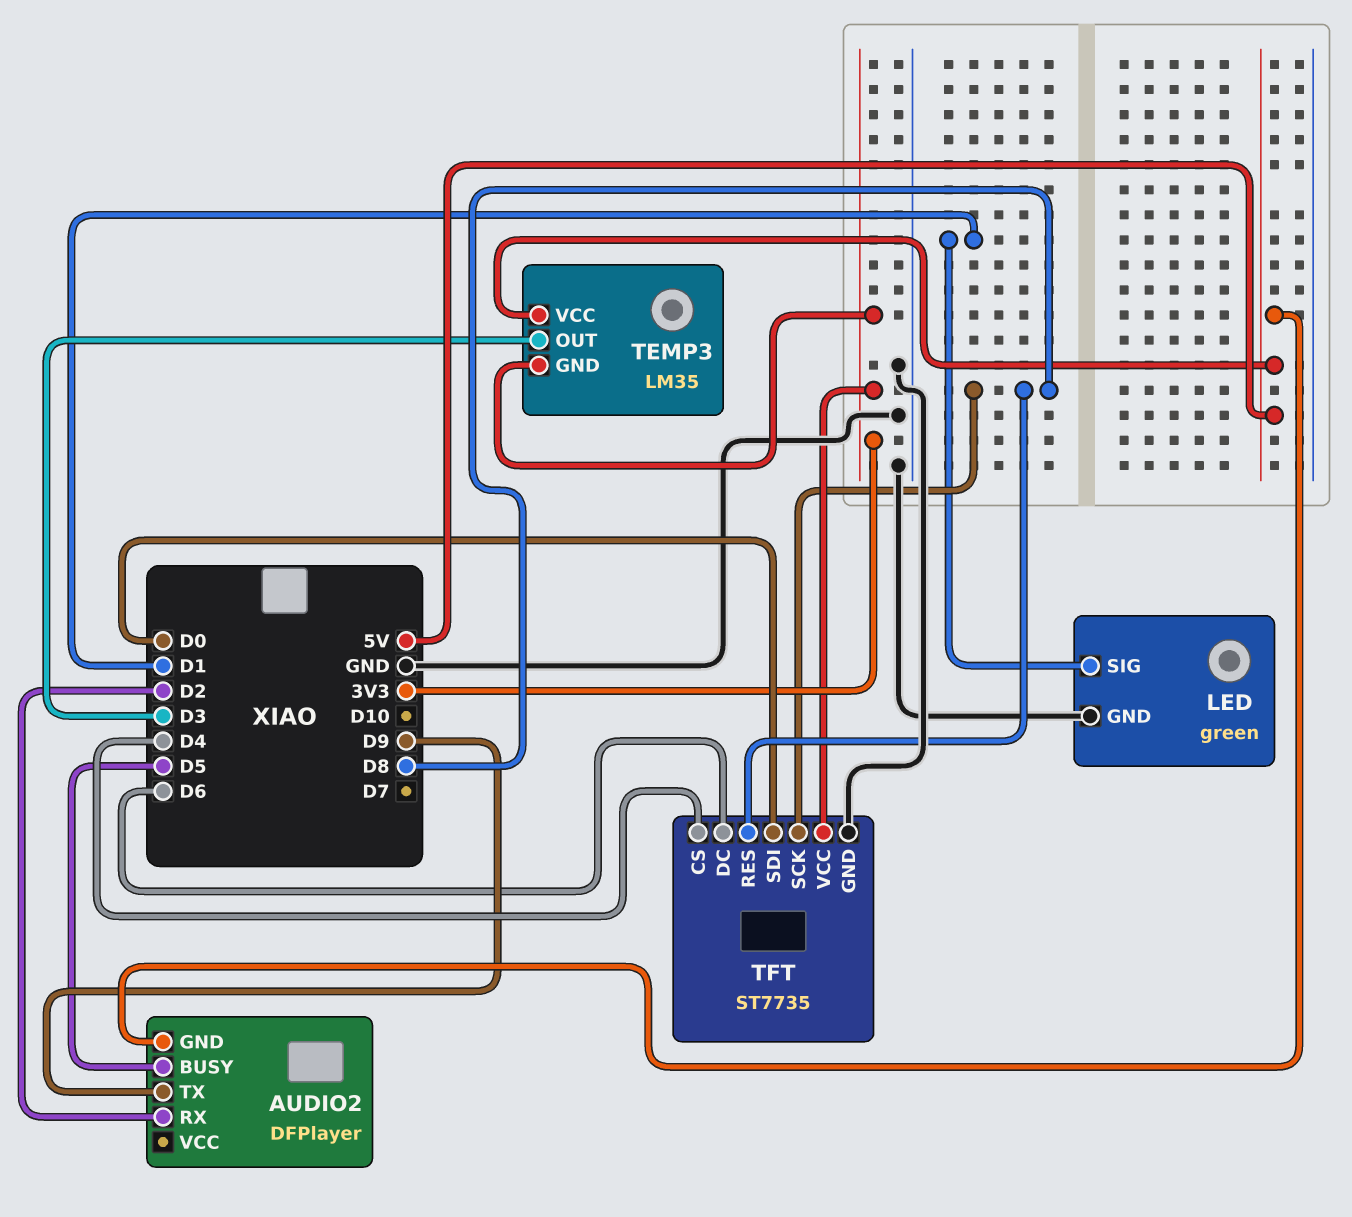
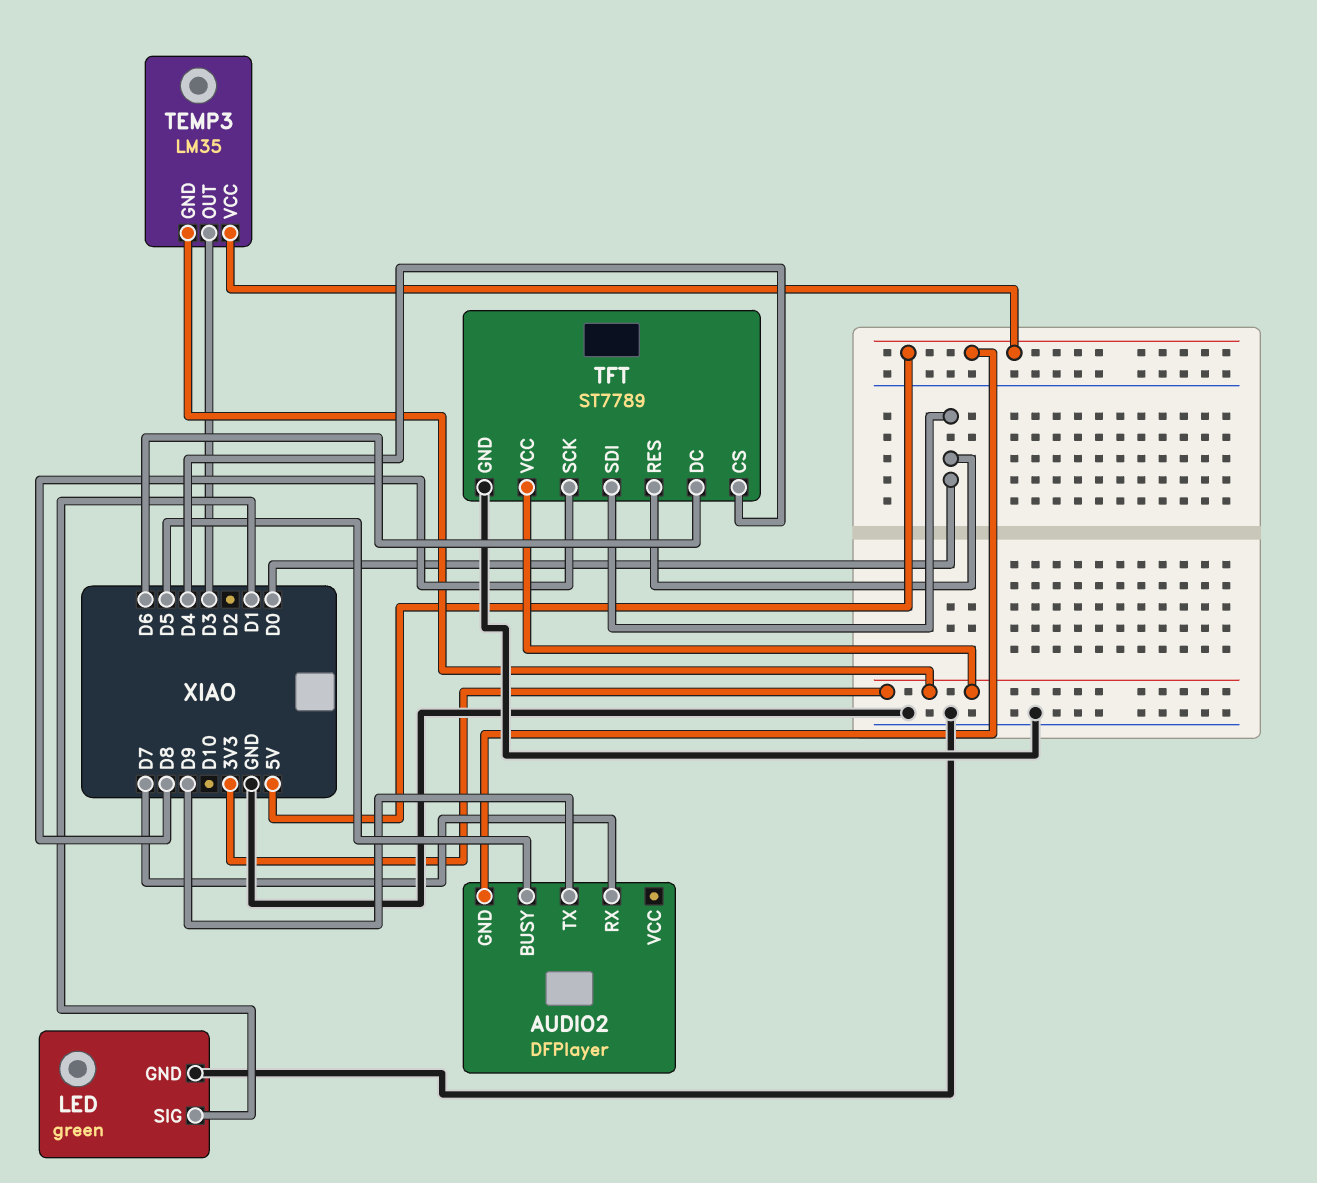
AUDIO2 pin RX: D2 -> D7
TFT: ST7735 -> ST7789
TFT pin RES: D8 -> D0

